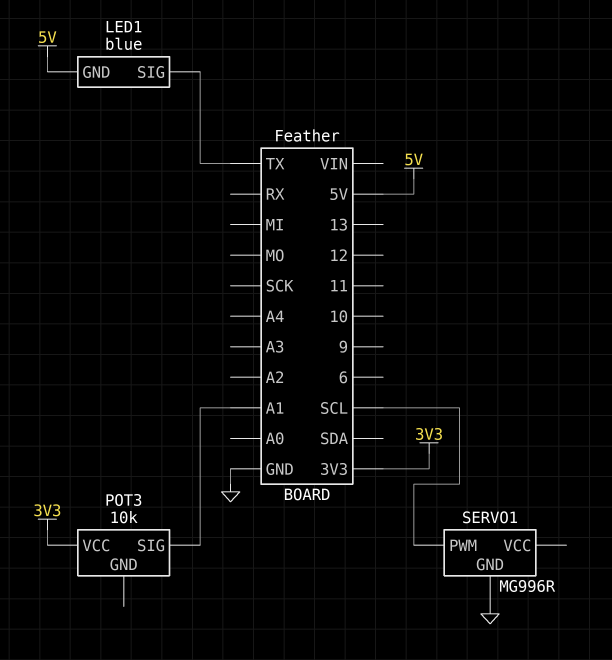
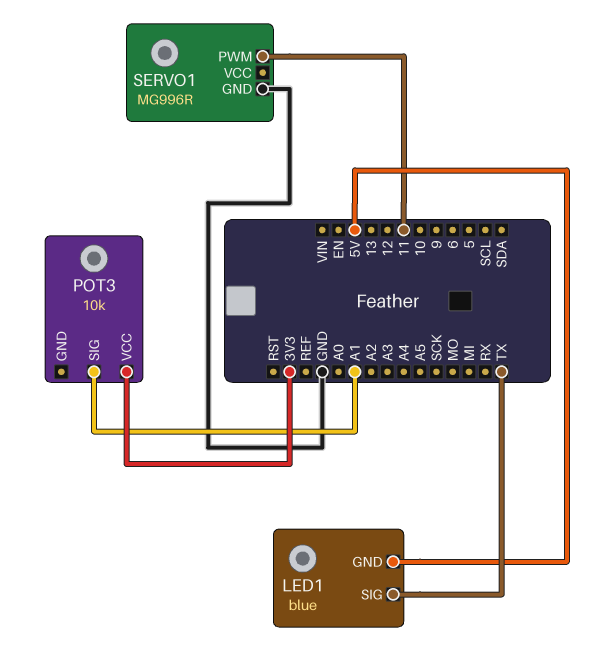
SERVO1 pin PWM: SCL -> 11

